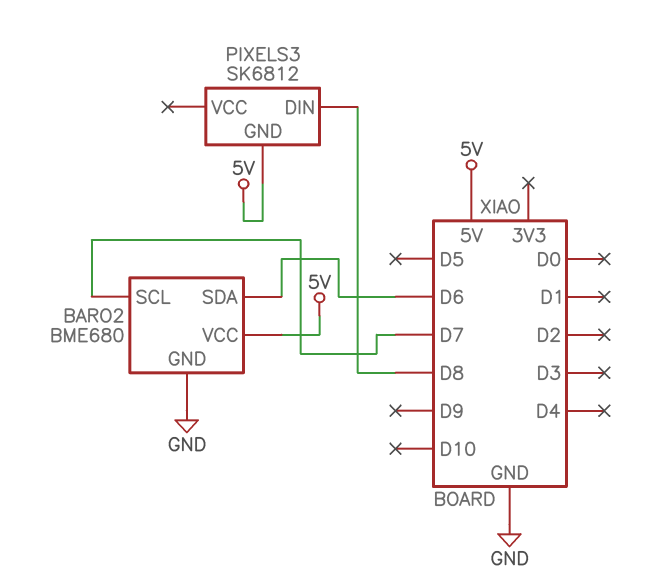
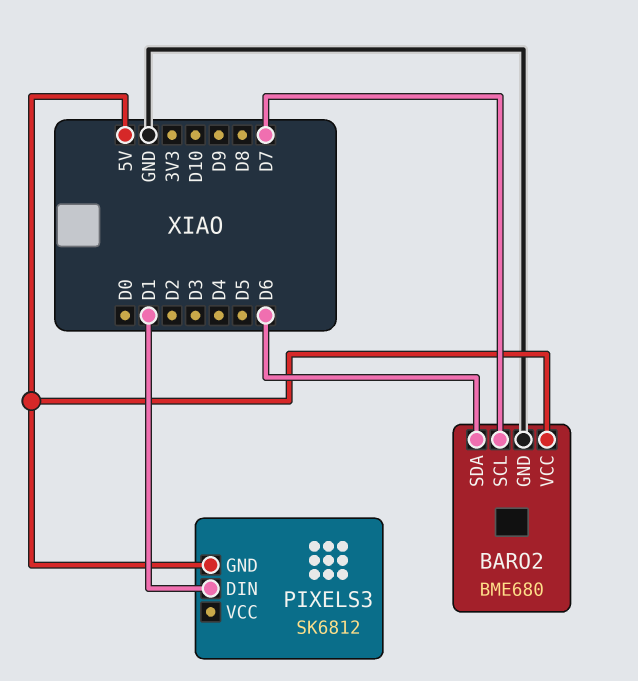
PIXELS3 pin DIN: D8 -> D1

